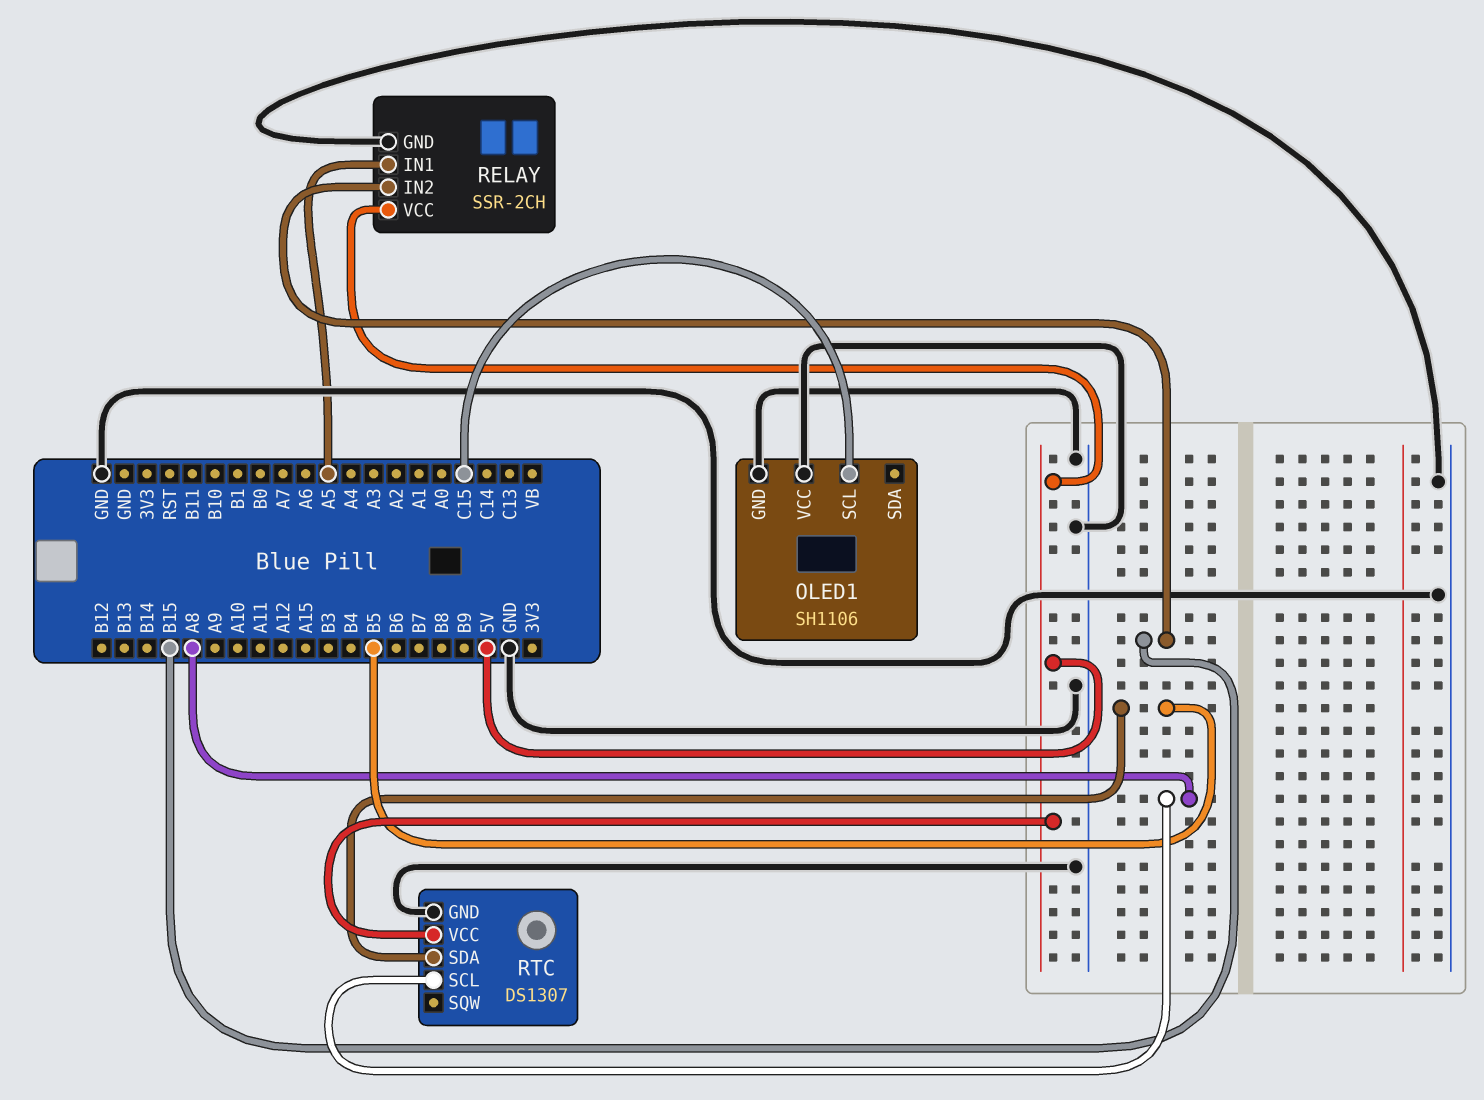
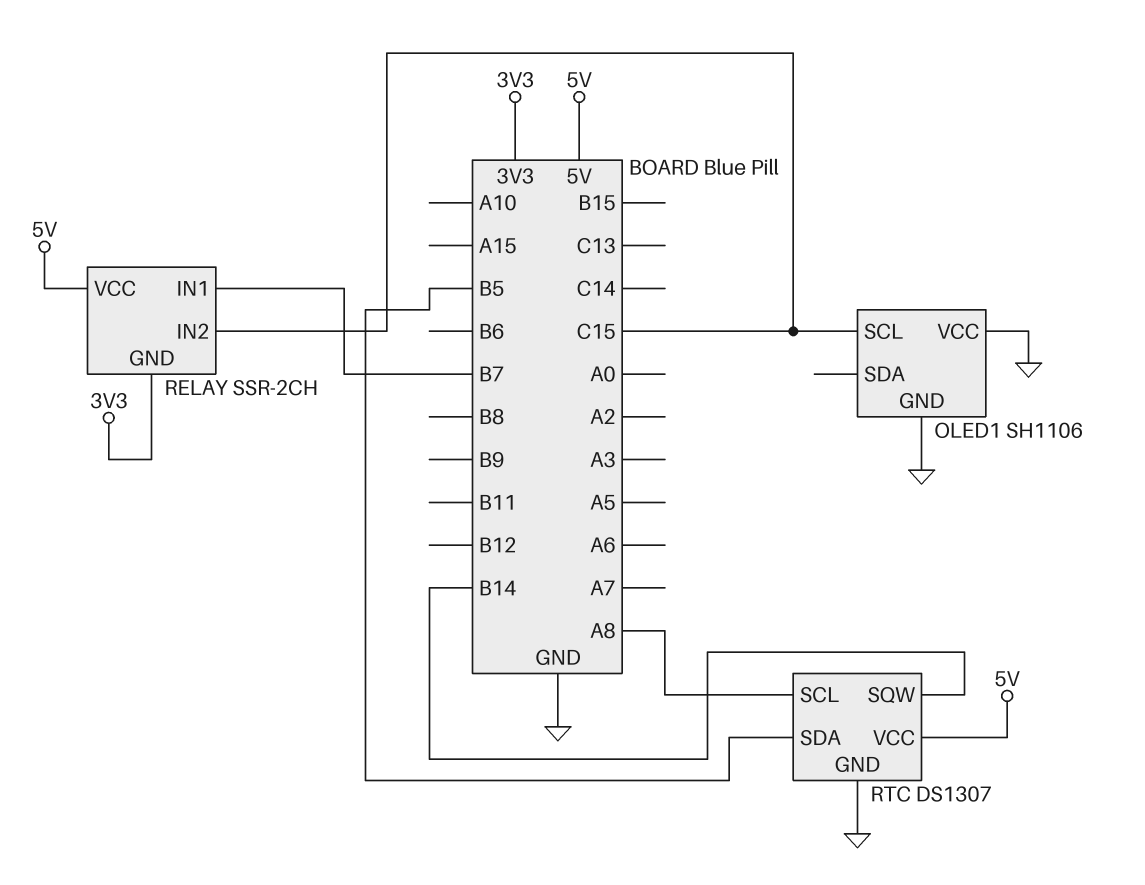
RELAY pin GND: GND -> 3V3
RELAY pin IN1: A5 -> B7
RELAY pin IN2: B15 -> C15
RTC pin SQW: none -> B14

